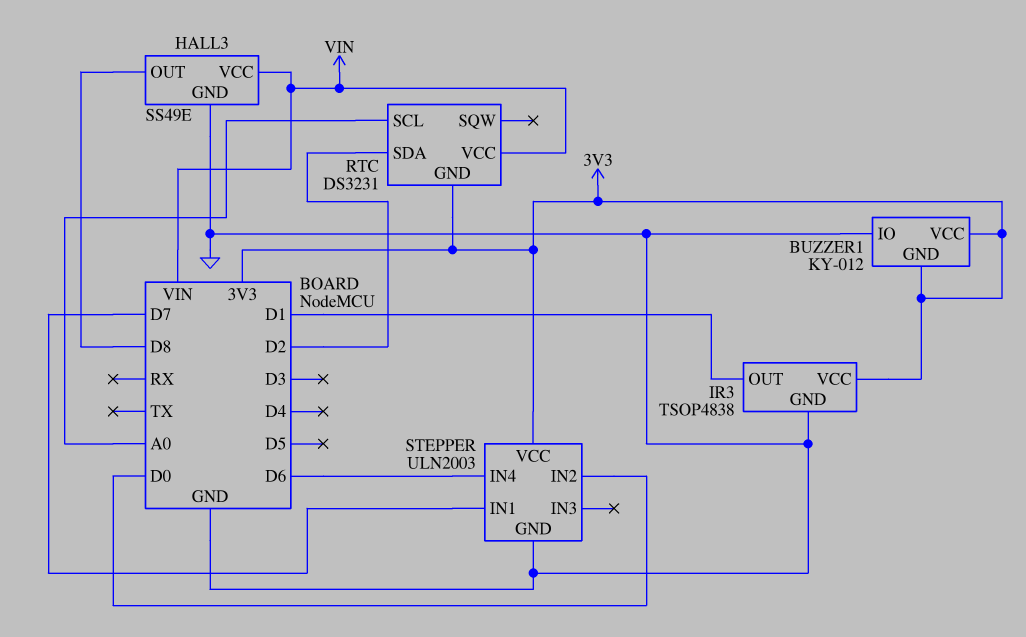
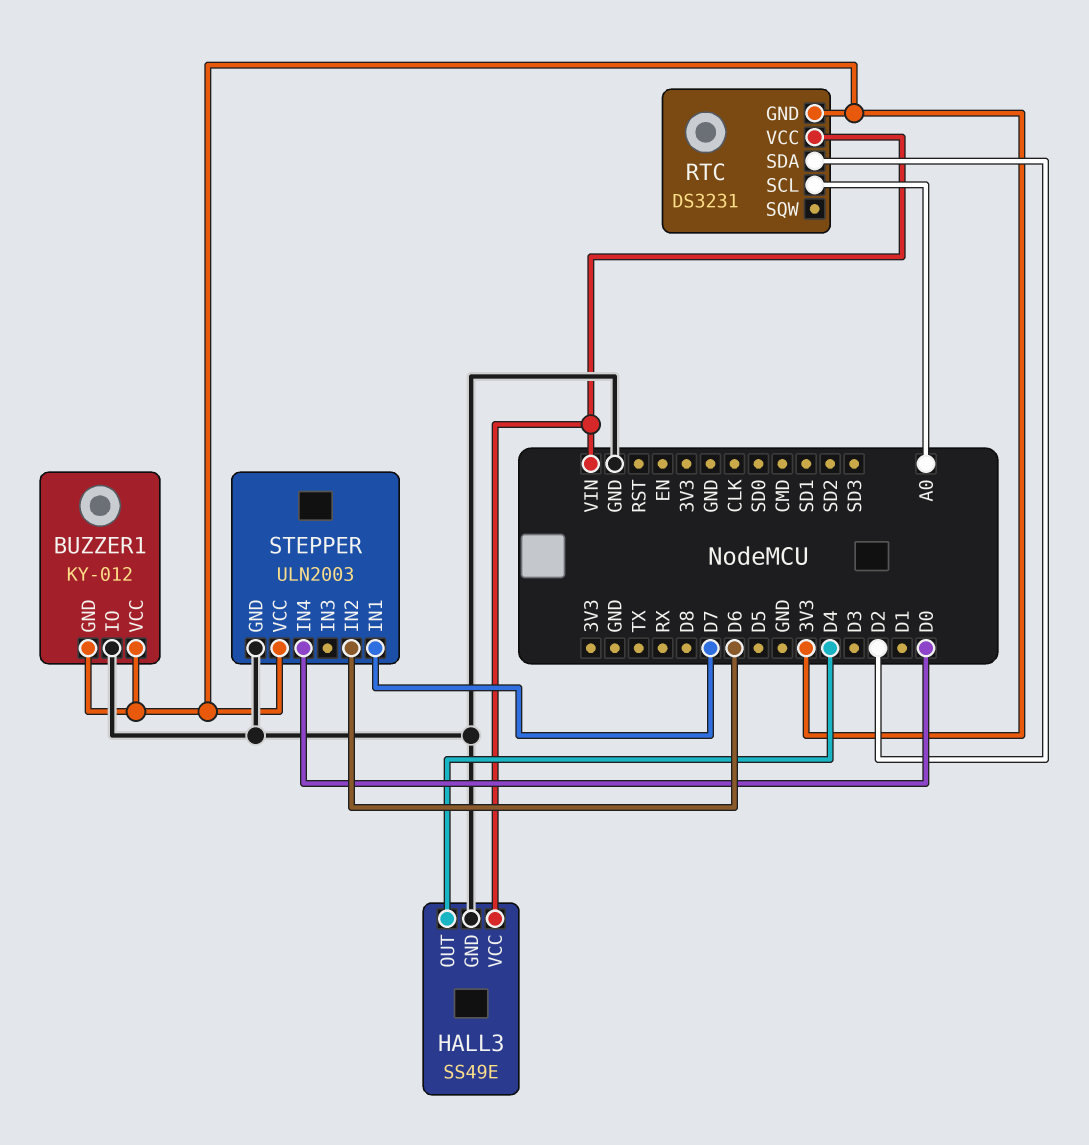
HALL3 pin OUT: D8 -> D4
IR3: TSOP4838 -> none
IR3 pin GND: GND -> none
IR3 pin OUT: D1 -> none
IR3 pin VCC: 3V3 -> none
STEPPER pin IN2: D0 -> D6
STEPPER pin IN4: D6 -> D0

